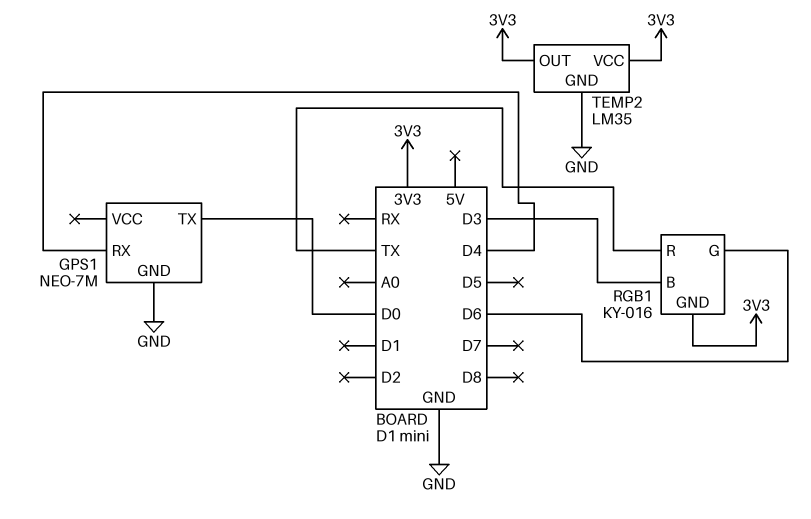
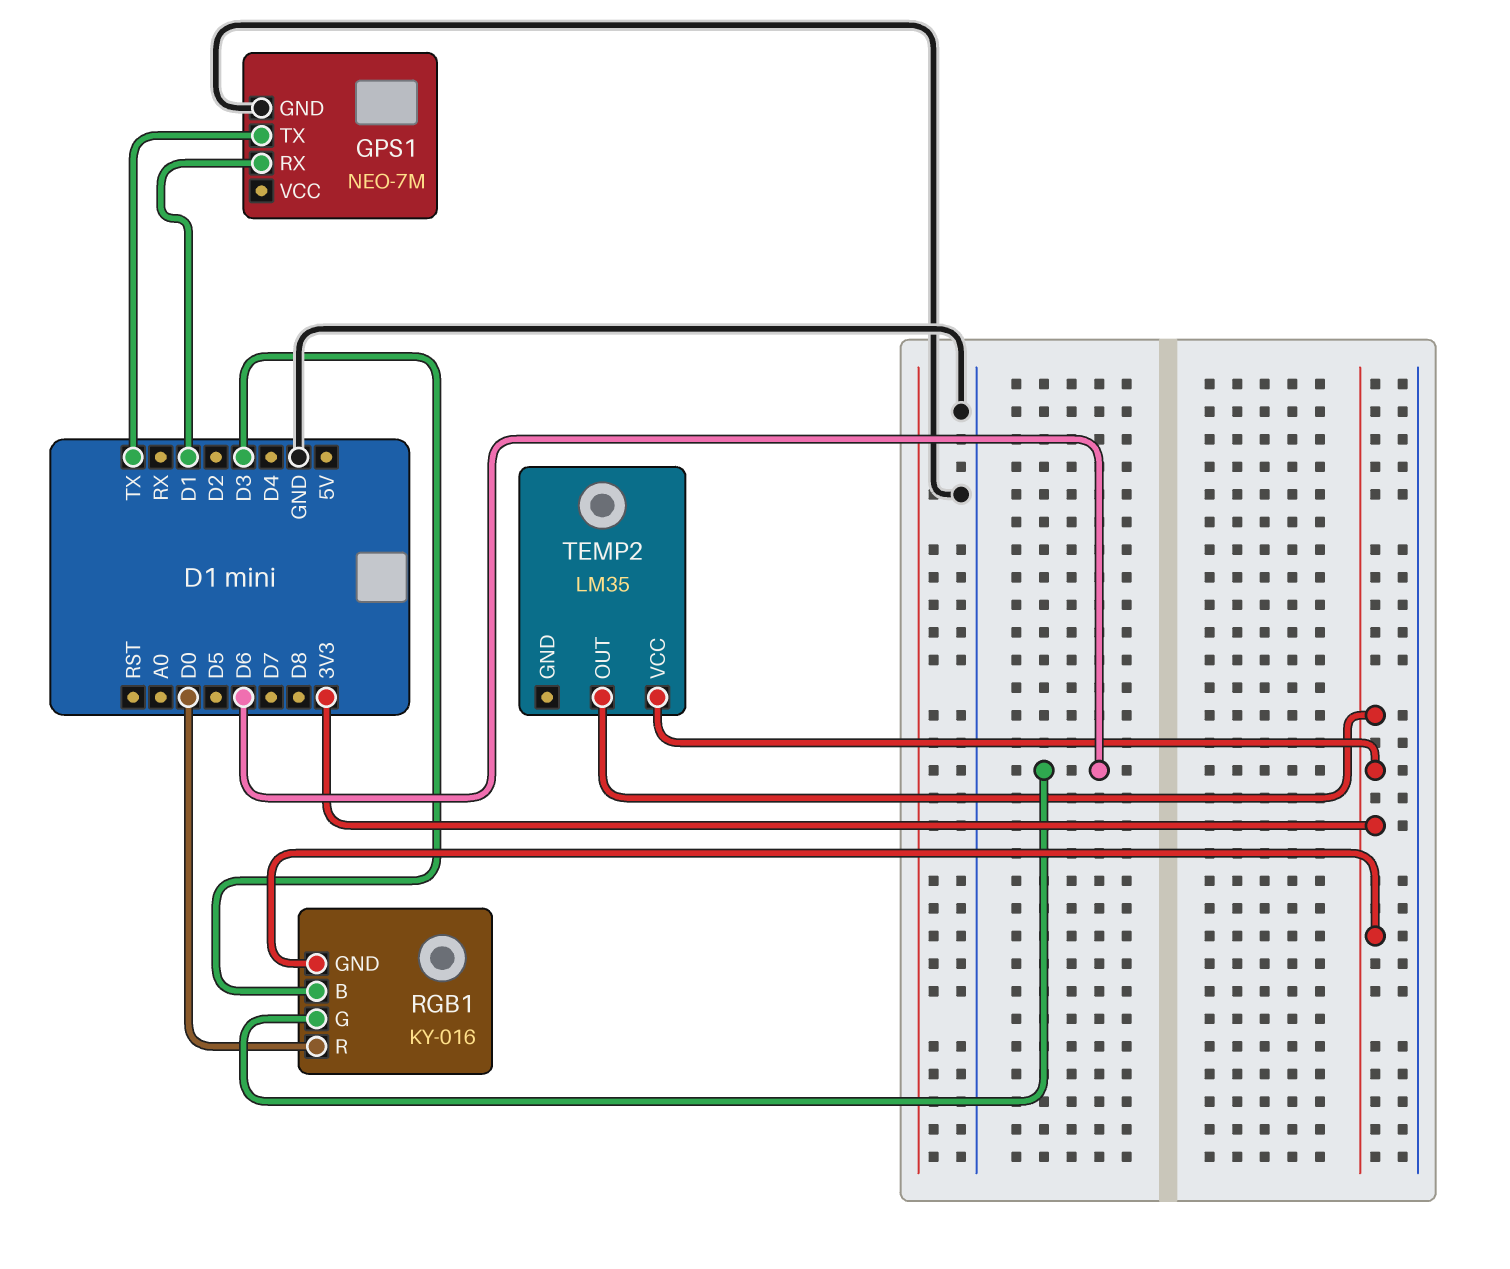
GPS1 pin RX: D4 -> D1
GPS1 pin TX: D0 -> TX
RGB1 pin R: TX -> D0
TEMP2 pin GND: GND -> none

